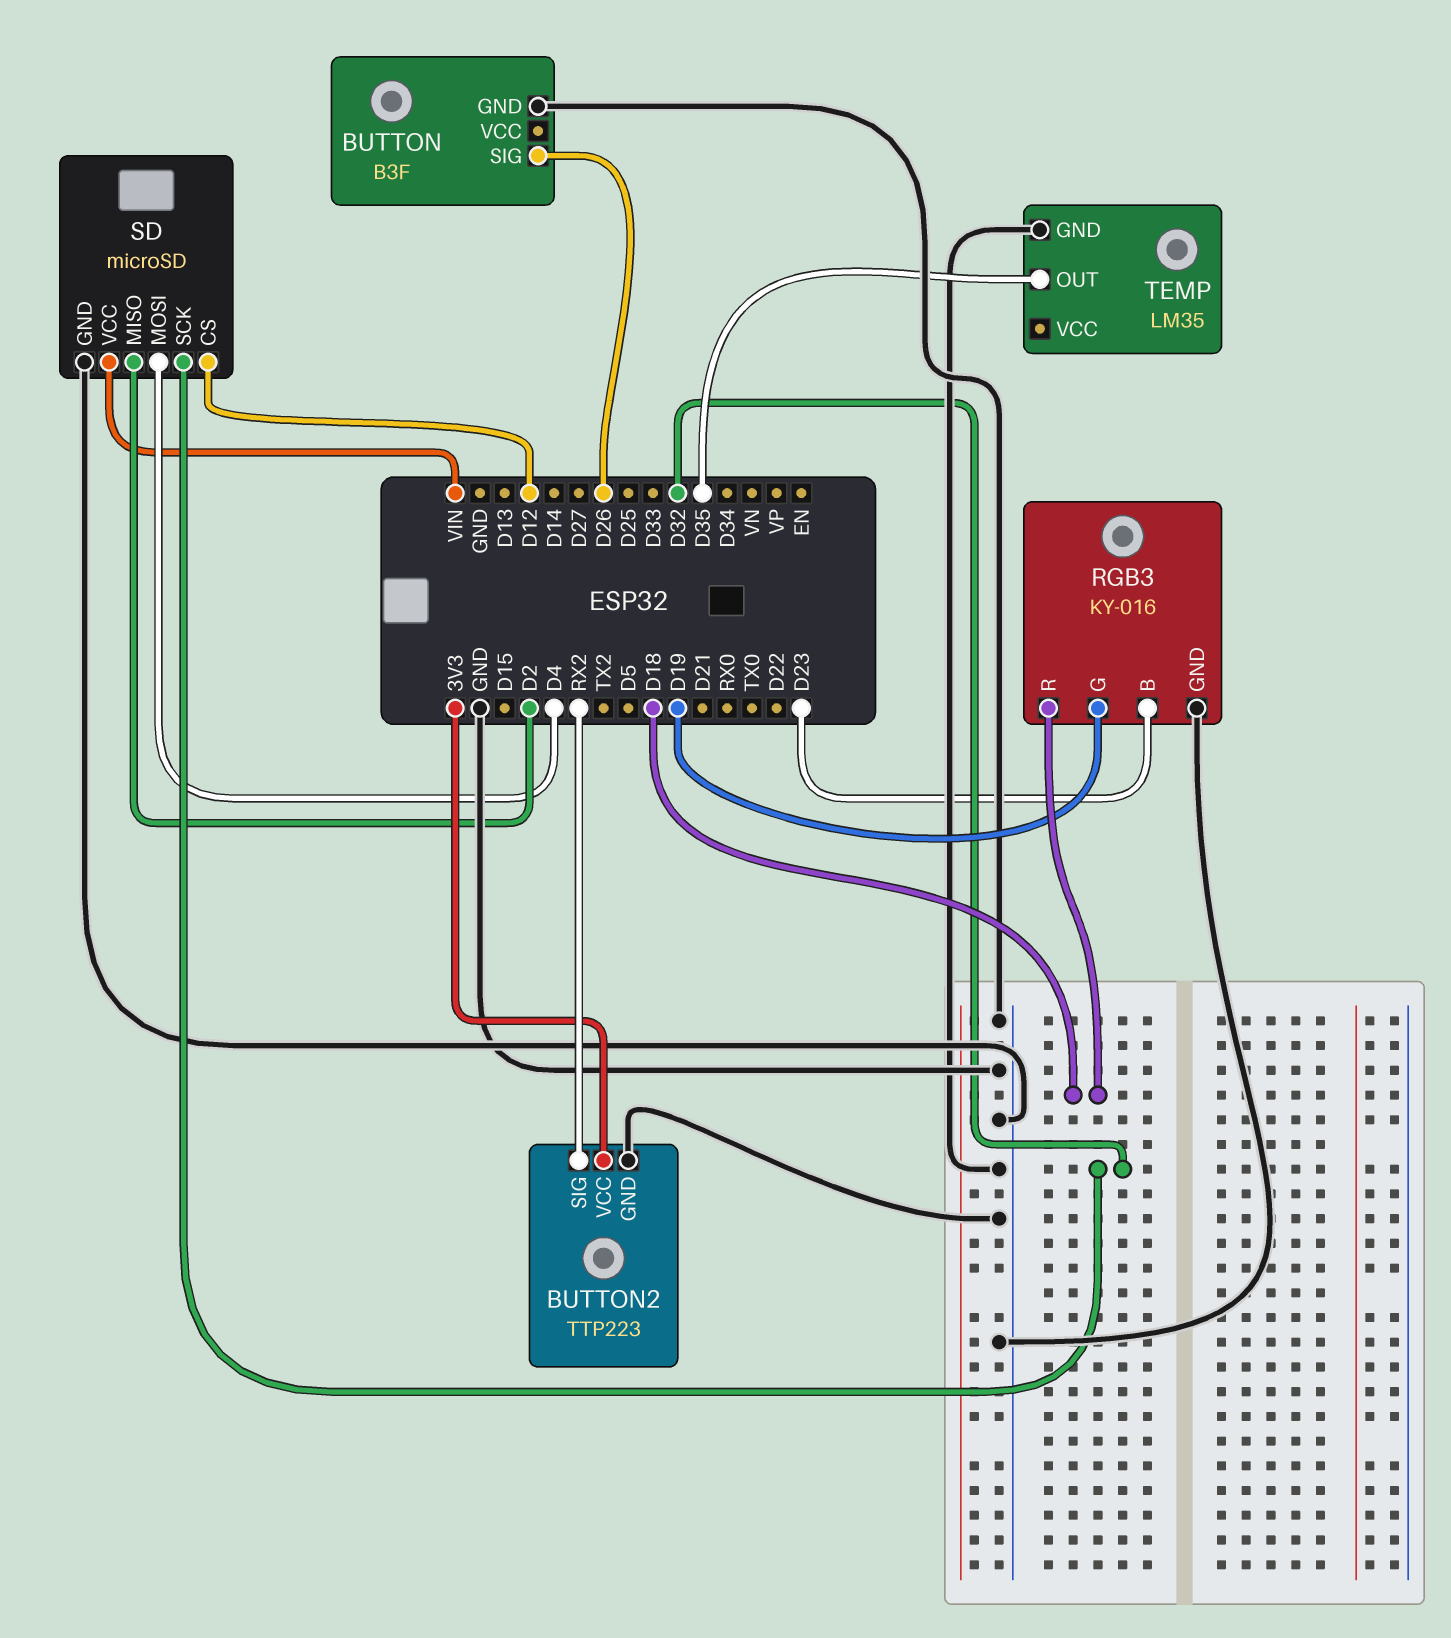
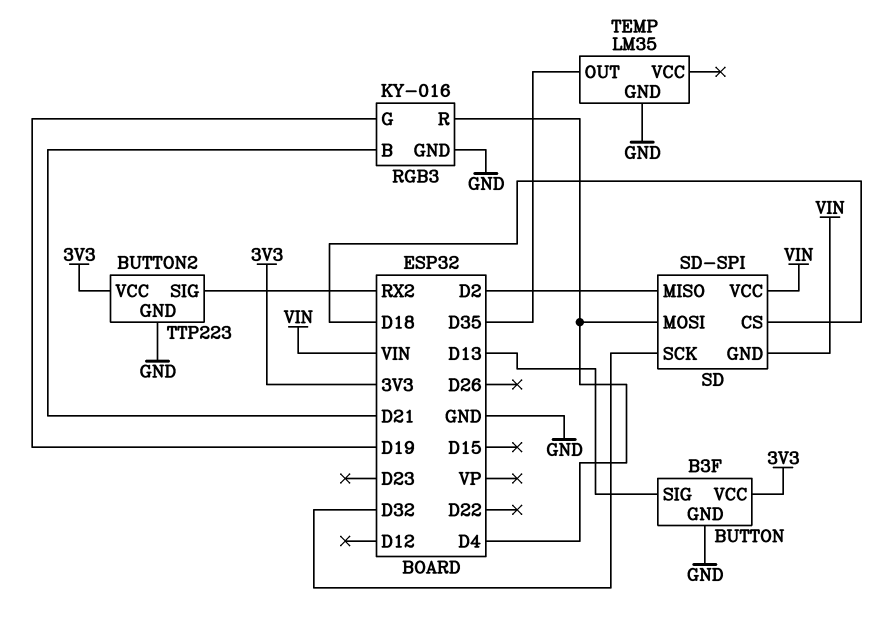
BUTTON pin SIG: D26 -> D13
BUTTON pin VCC: none -> 3V3
RGB3 pin B: D23 -> D21
RGB3 pin R: D18 -> D4
SD: microSD -> SD-SPI
SD pin CS: D12 -> D18
SD pin GND: GND -> VIN

